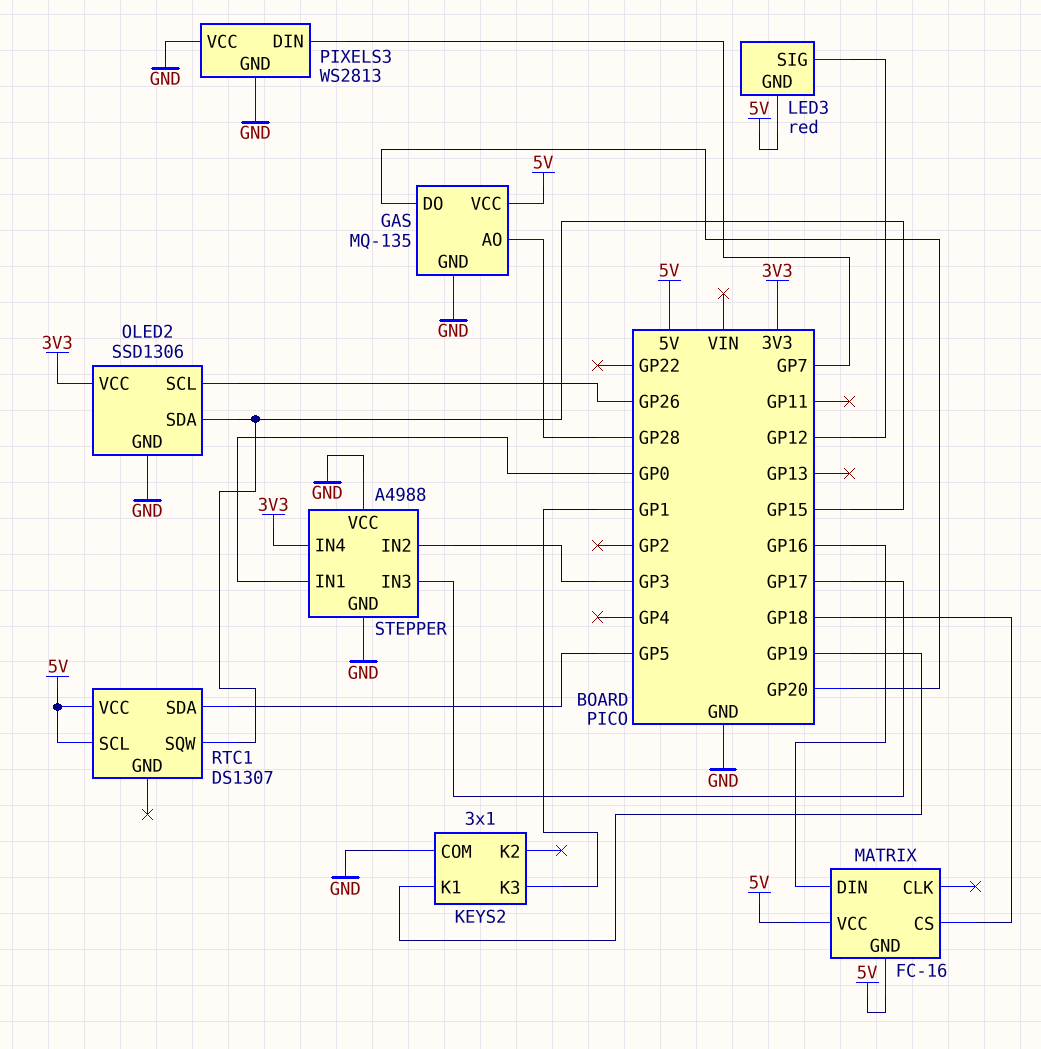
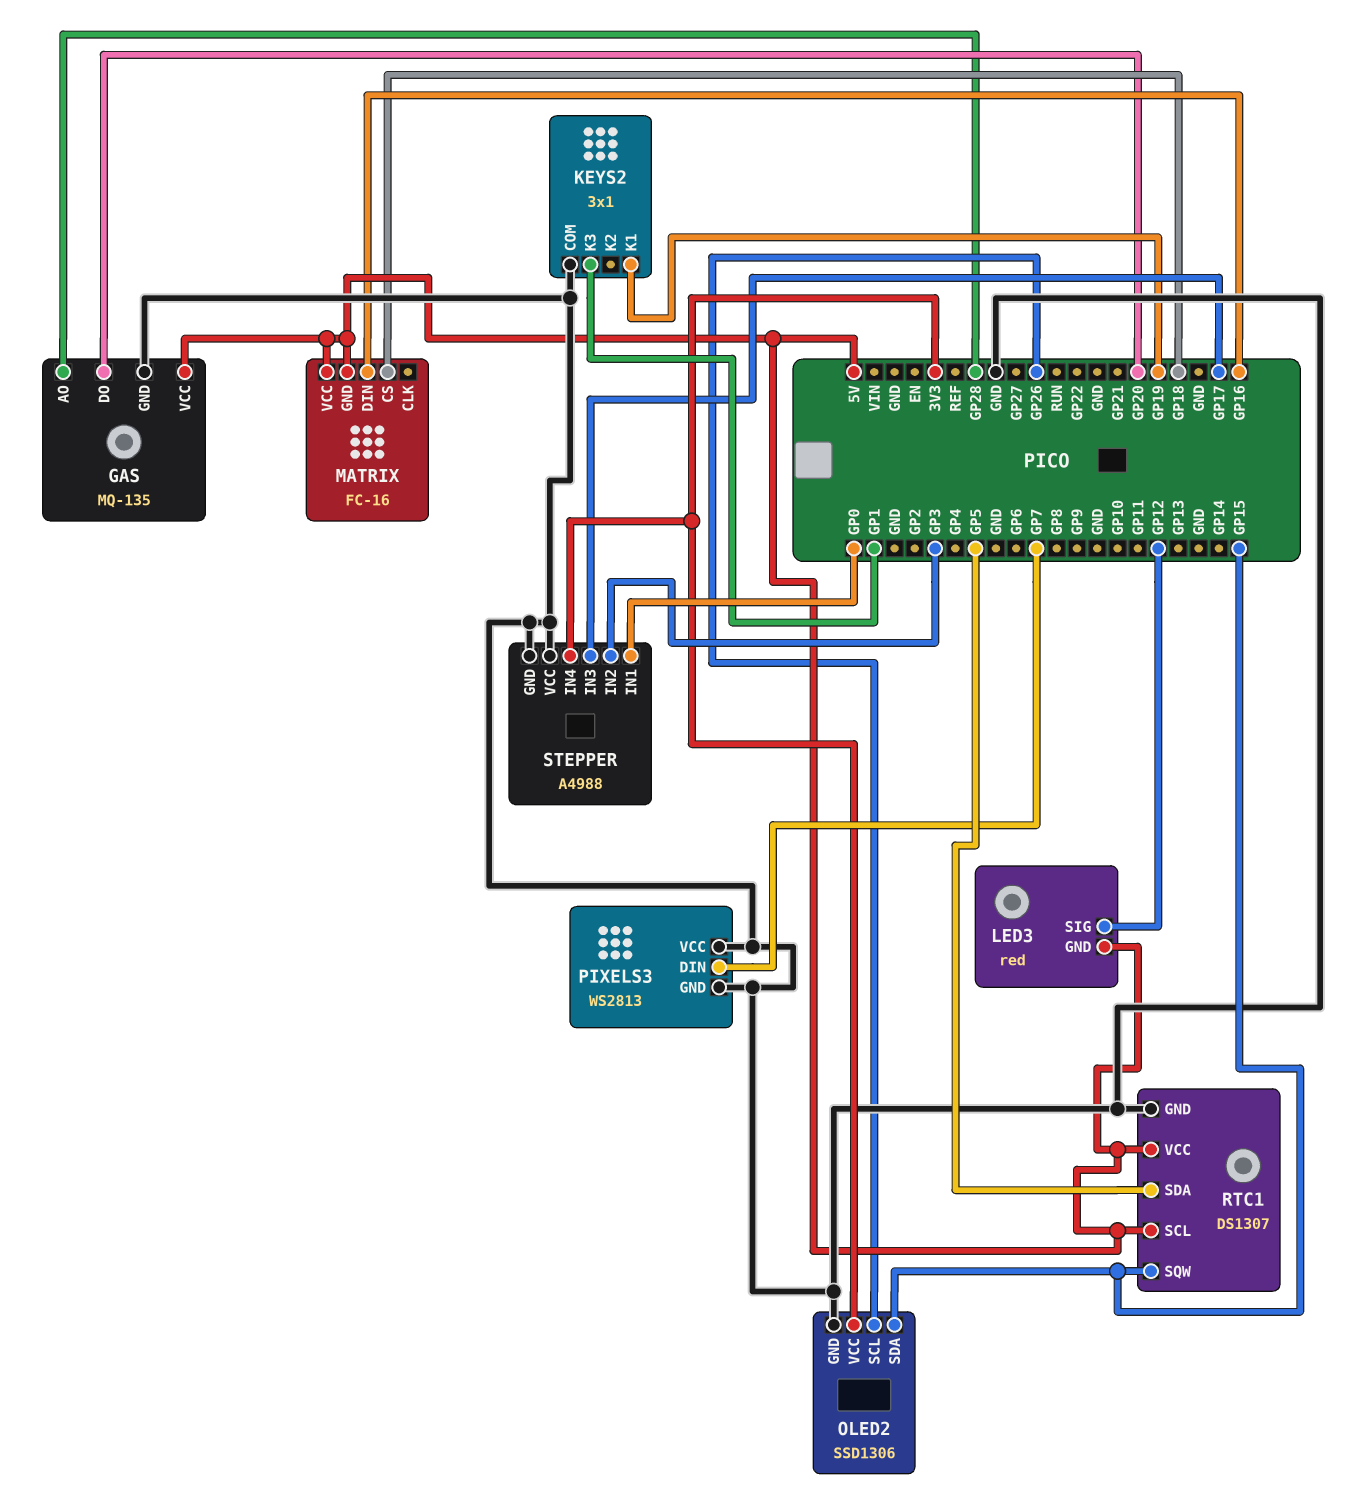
RTC1 pin GND: none -> GND

